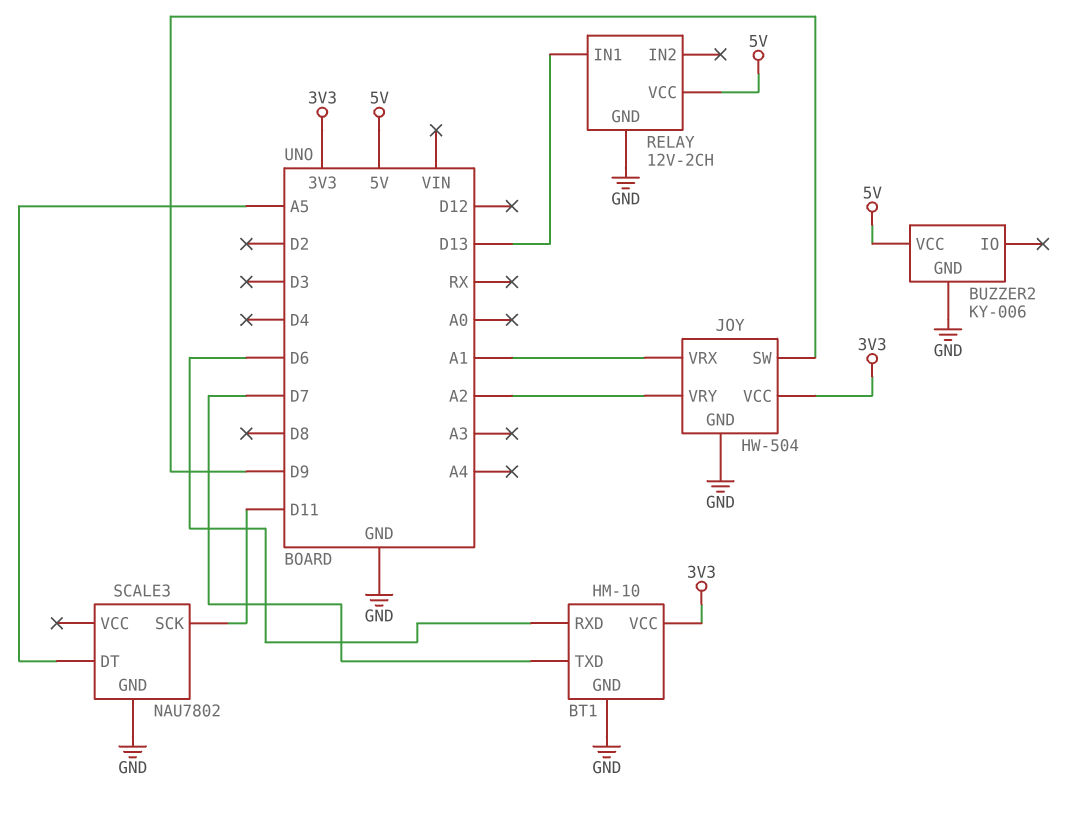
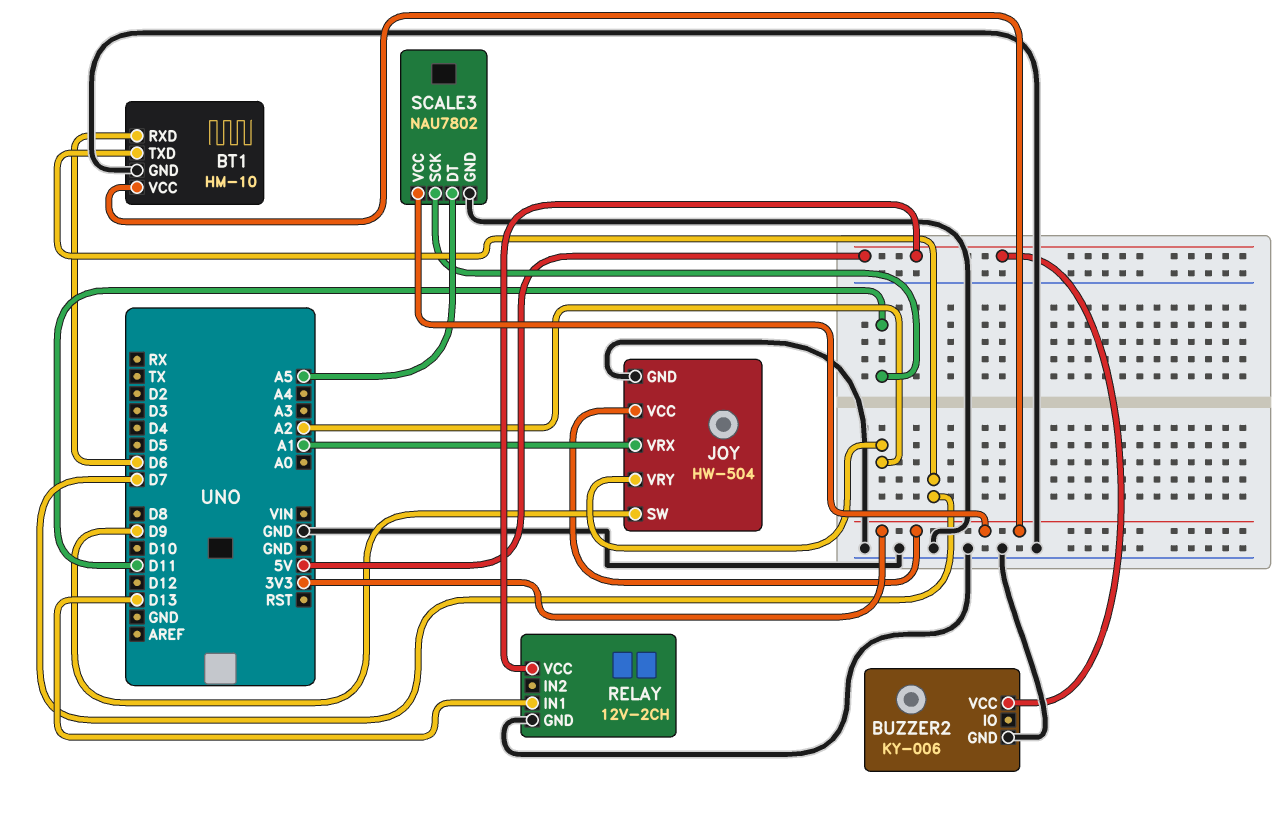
SCALE3 pin VCC: none -> 3V3

